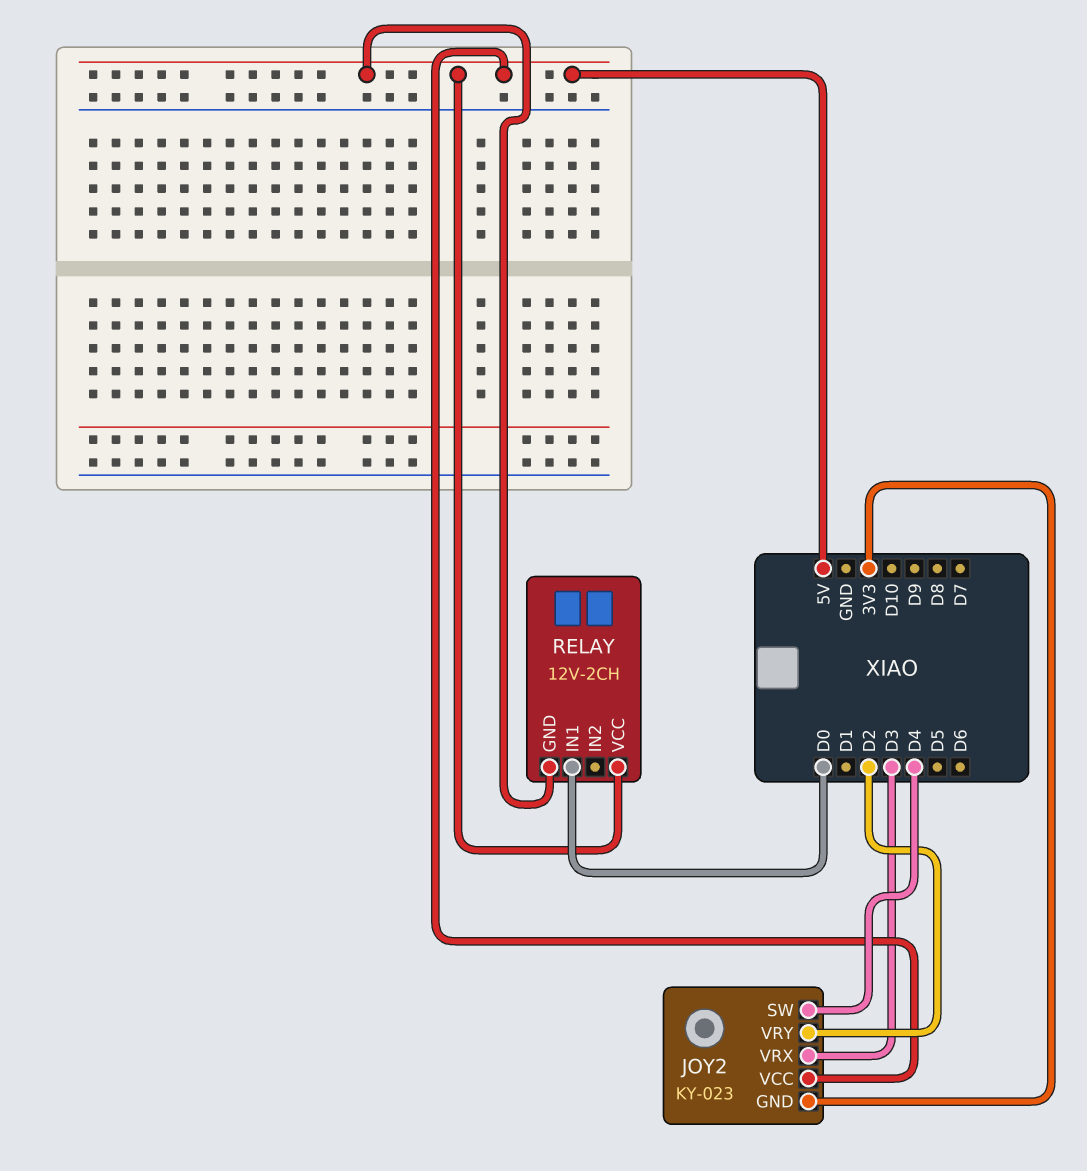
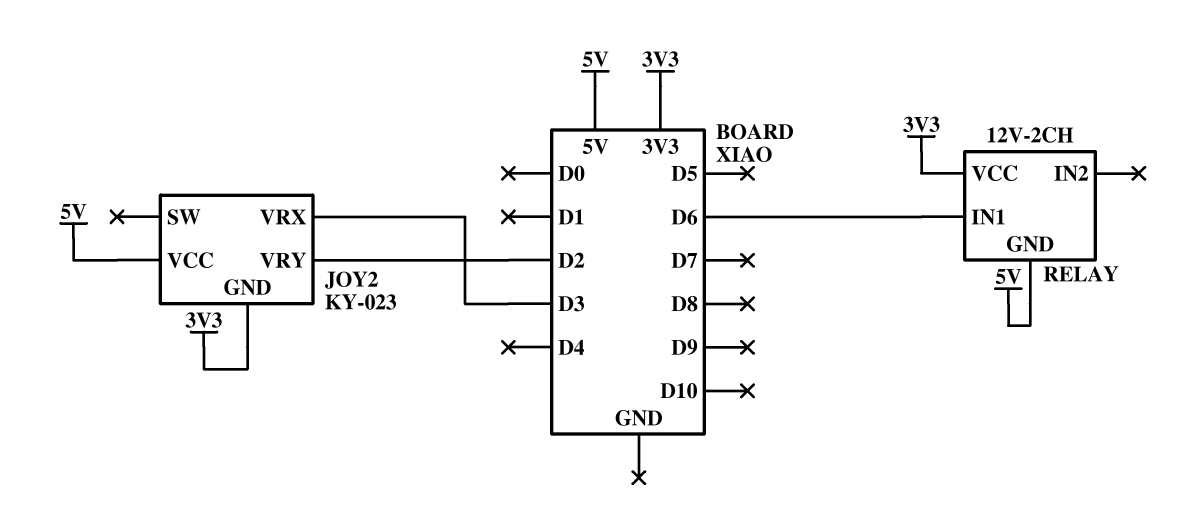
JOY2 pin SW: D4 -> none
RELAY pin IN1: D0 -> D6
RELAY pin VCC: 5V -> 3V3

